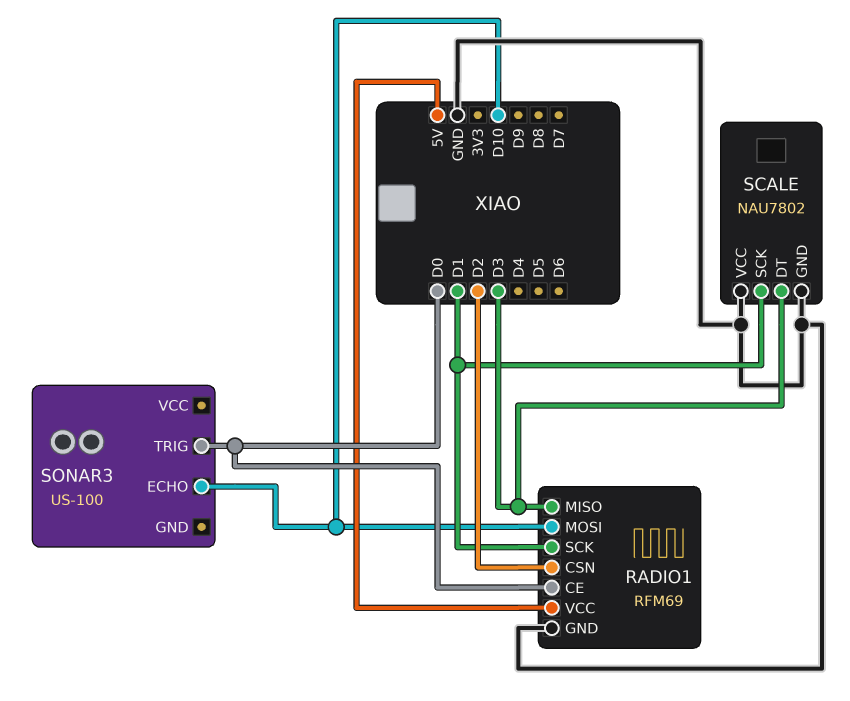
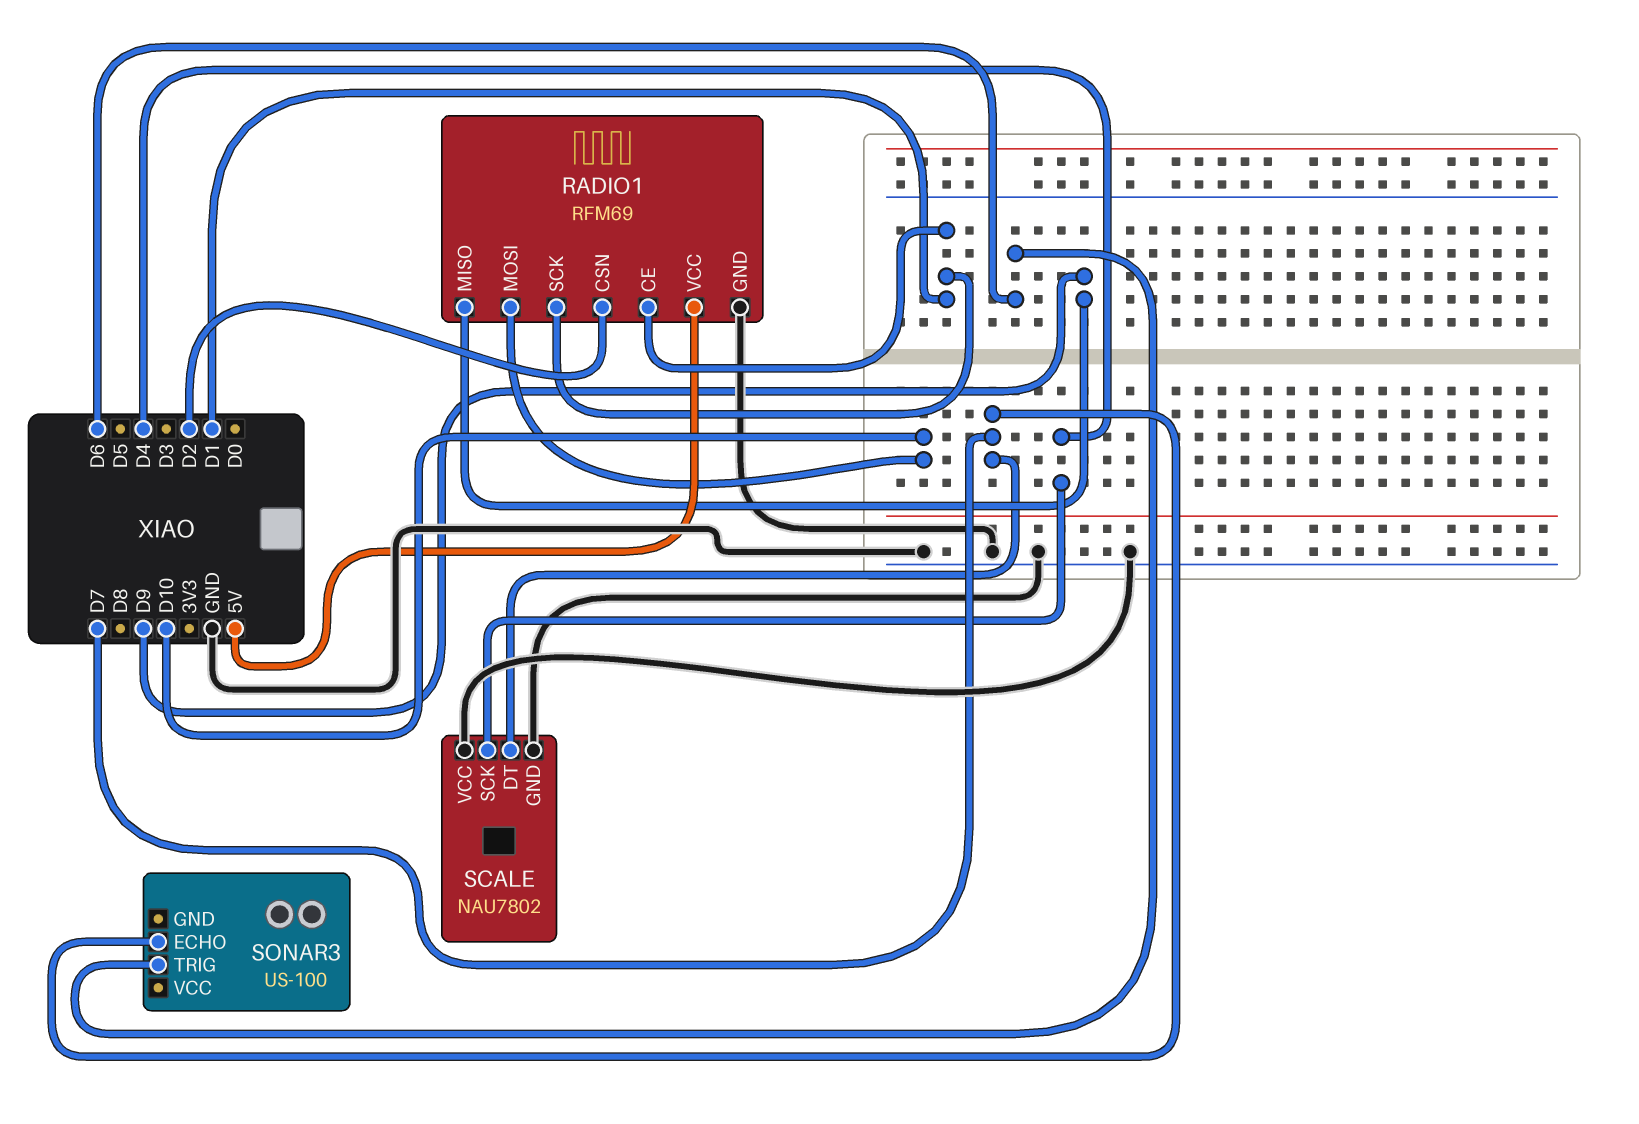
RADIO1 pin CE: D0 -> D1
RADIO1 pin MISO: D3 -> D9
SCALE pin DT: D3 -> D7
SCALE pin SCK: D1 -> D4
SONAR3 pin ECHO: D10 -> D7
SONAR3 pin TRIG: D0 -> D6

